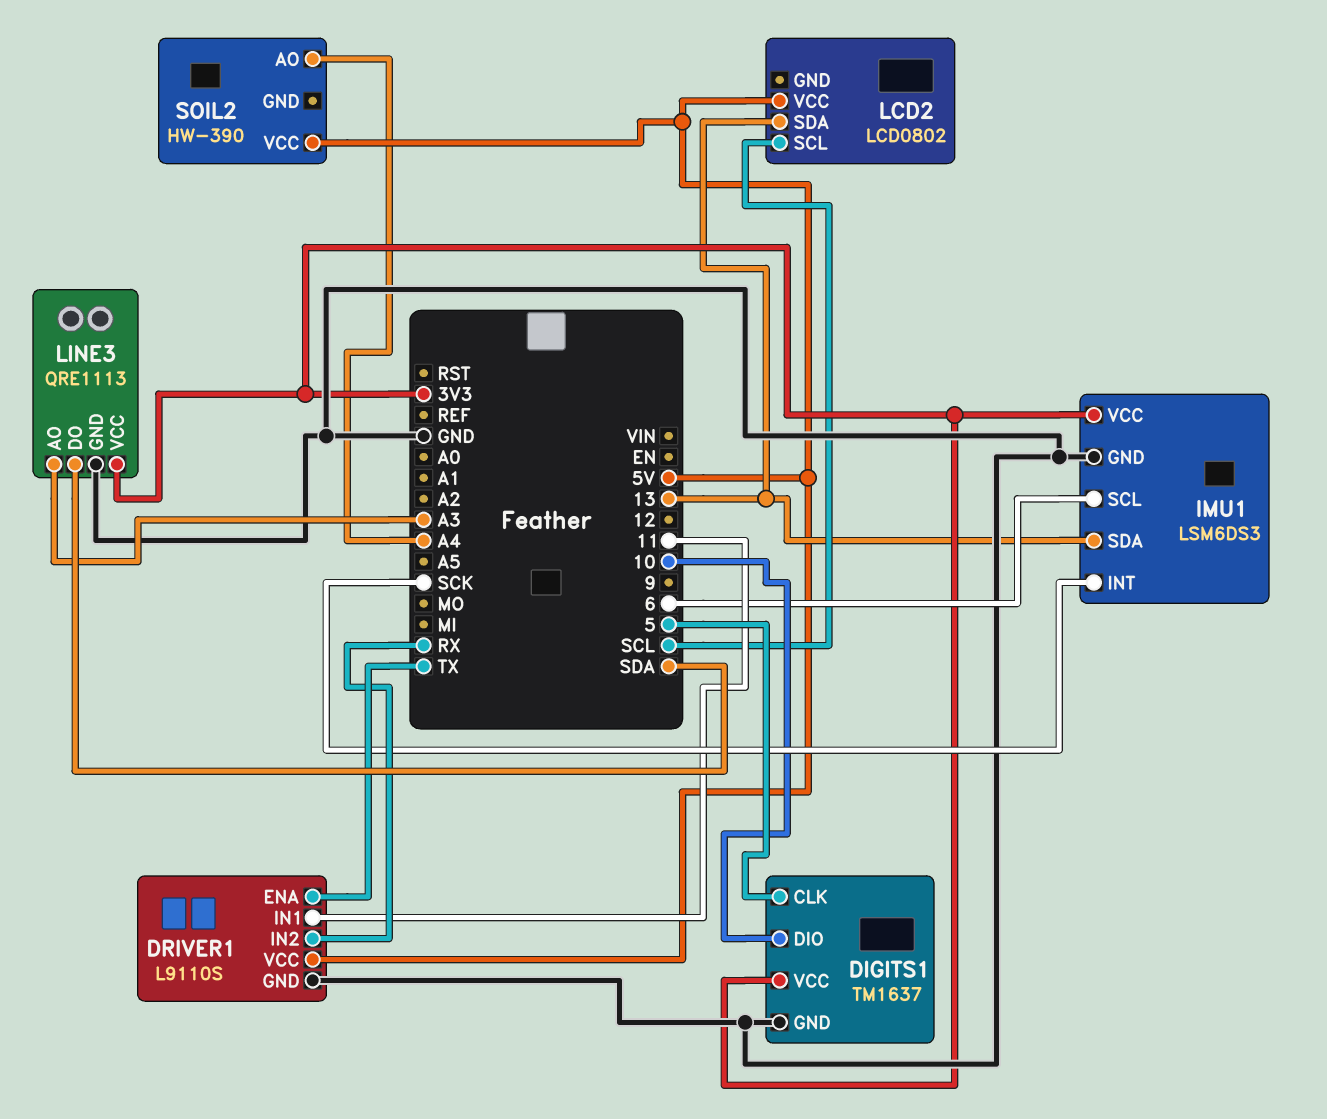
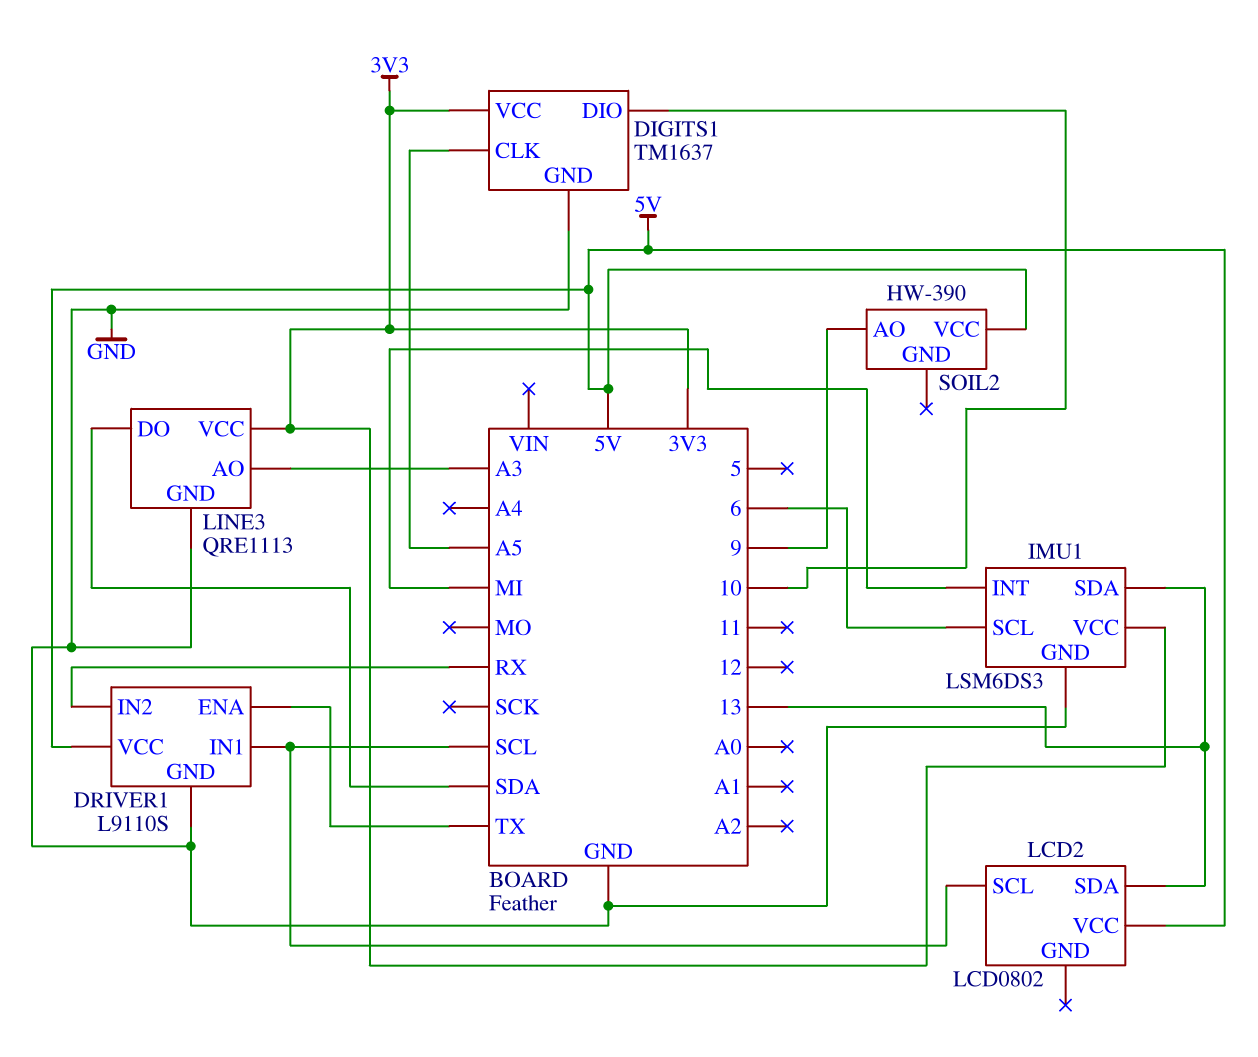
DIGITS1 pin CLK: 5 -> A5
DRIVER1 pin IN1: 11 -> SCL
IMU1 pin INT: SCK -> MI
SOIL2 pin AO: A4 -> 9

